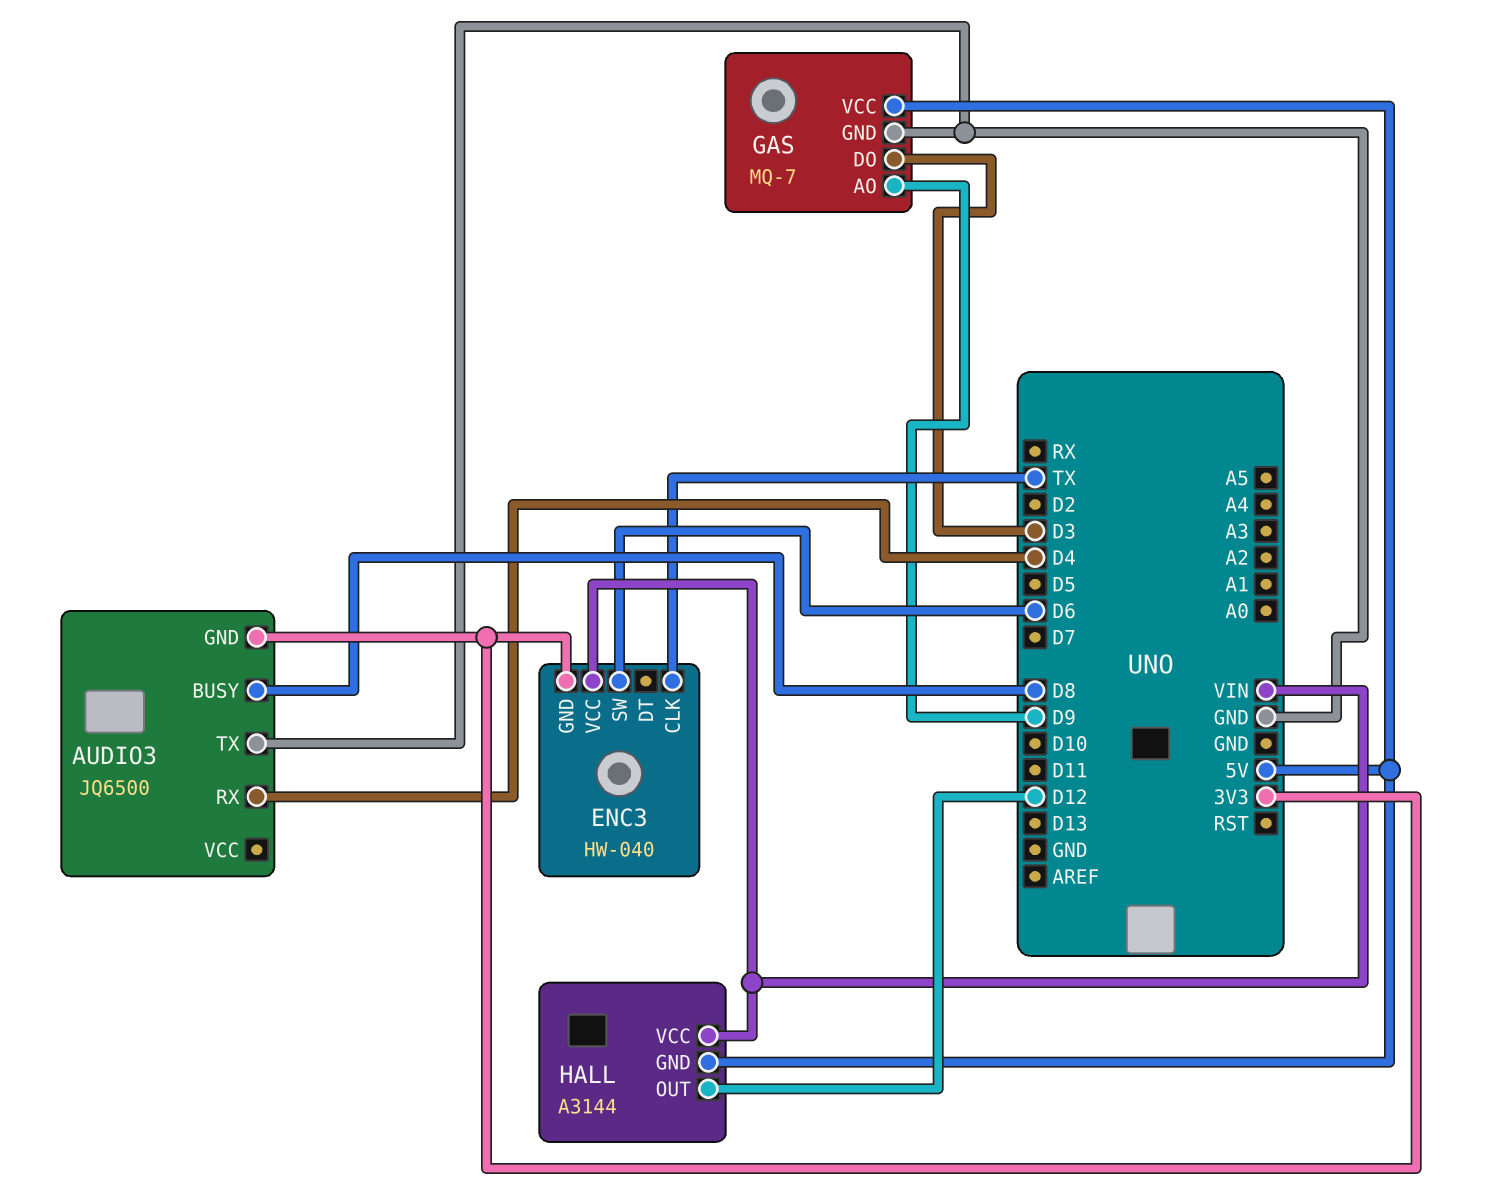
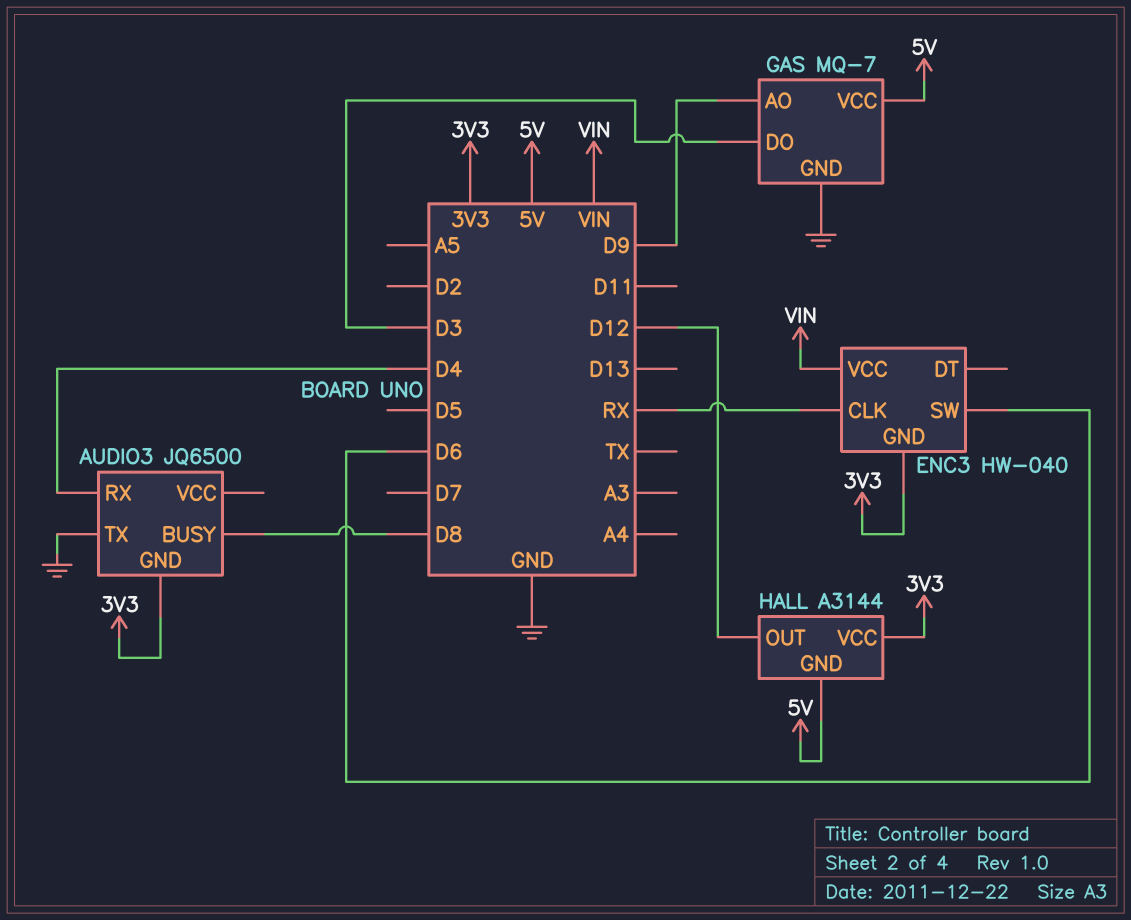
ENC3 pin CLK: TX -> RX
HALL pin VCC: VIN -> 3V3

